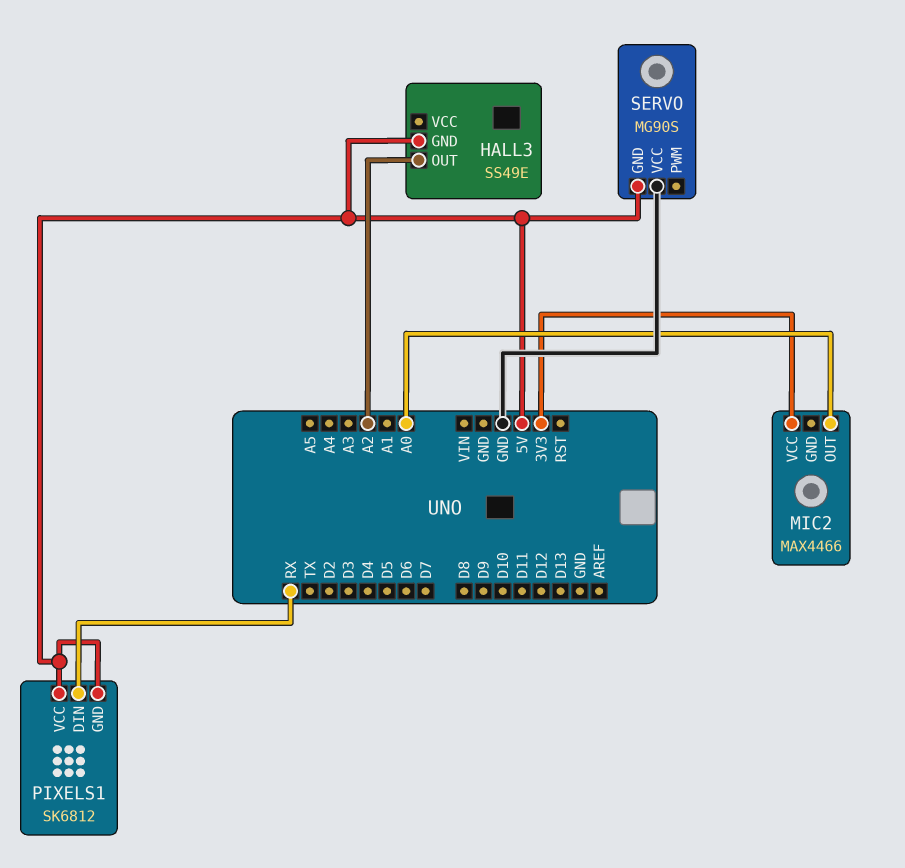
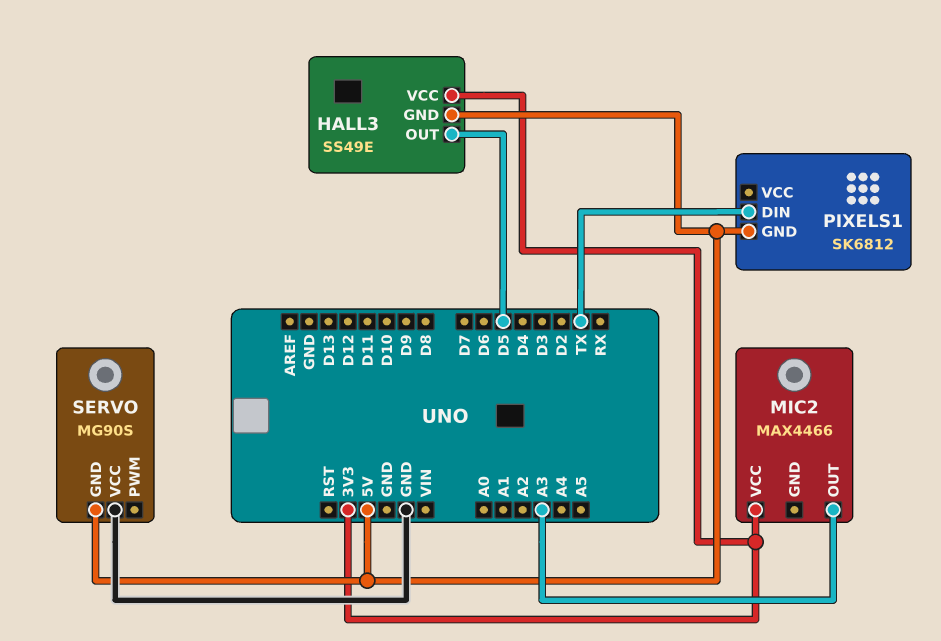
HALL3 pin OUT: A2 -> D5
HALL3 pin VCC: none -> 3V3
MIC2 pin OUT: A0 -> A3
PIXELS1 pin DIN: RX -> TX
PIXELS1 pin VCC: 5V -> none

